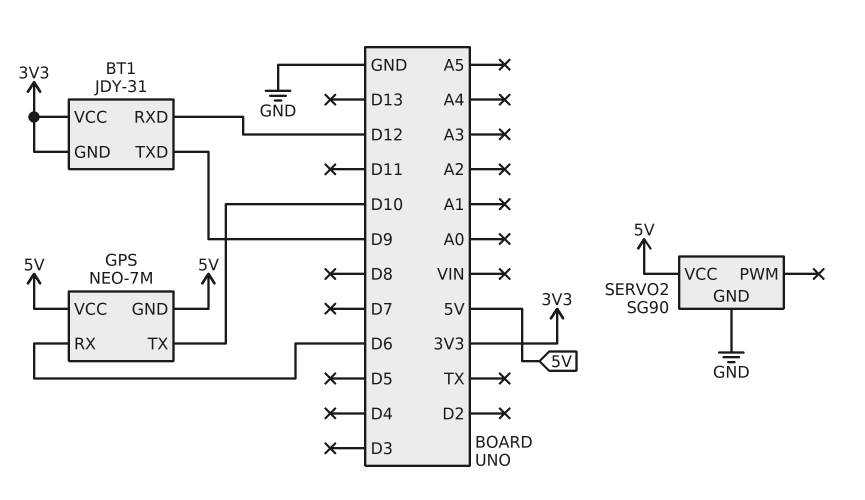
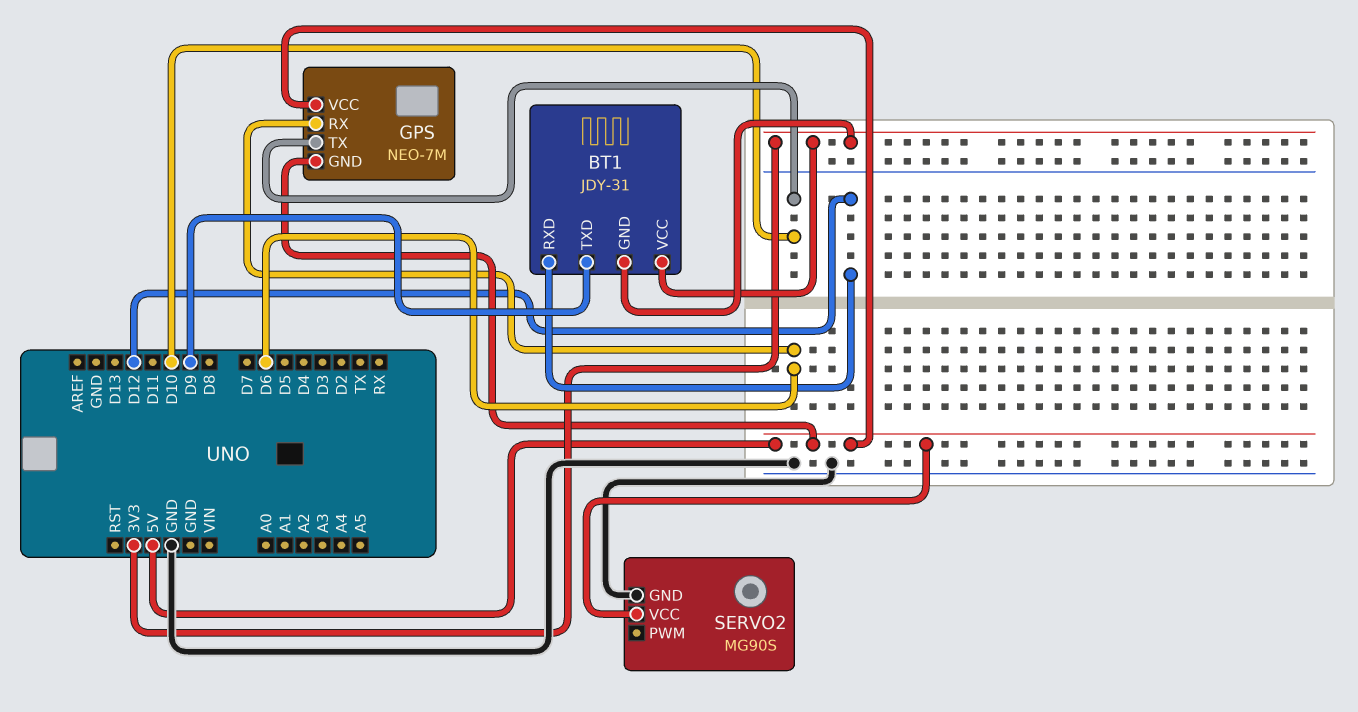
SERVO2: SG90 -> MG90S

